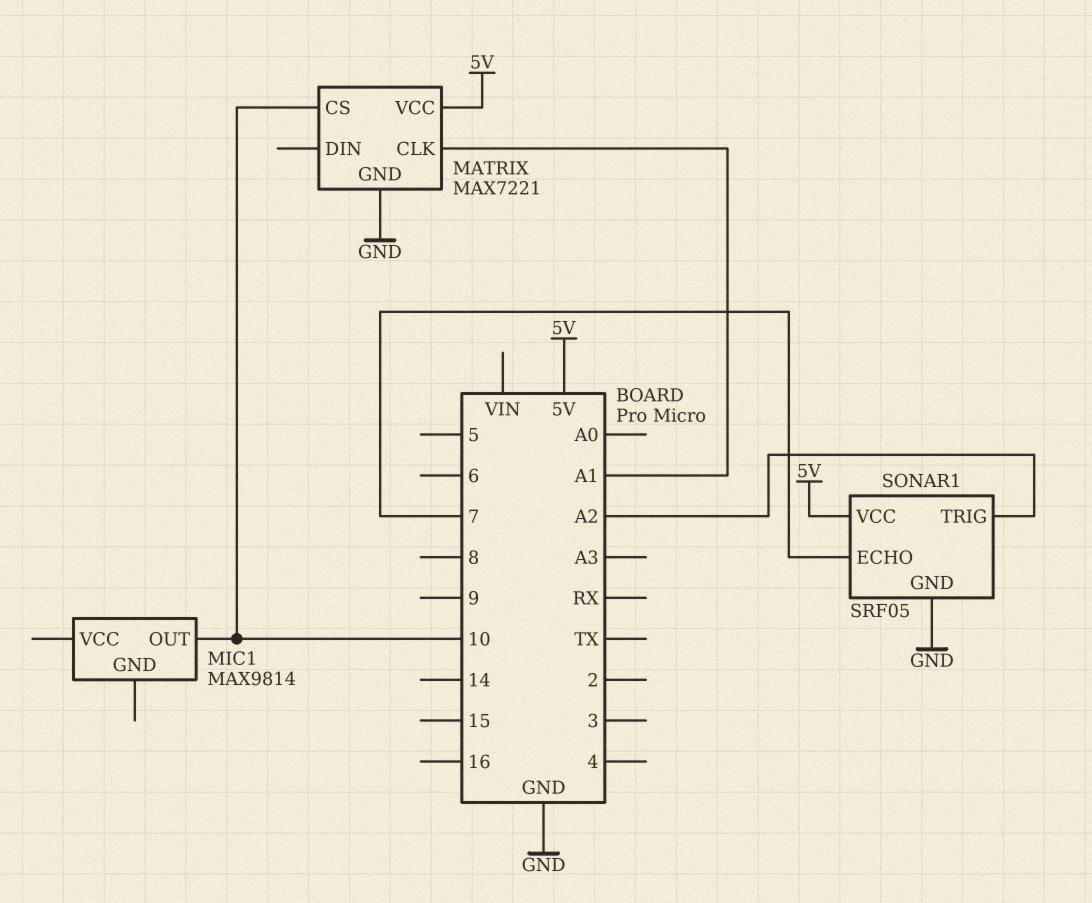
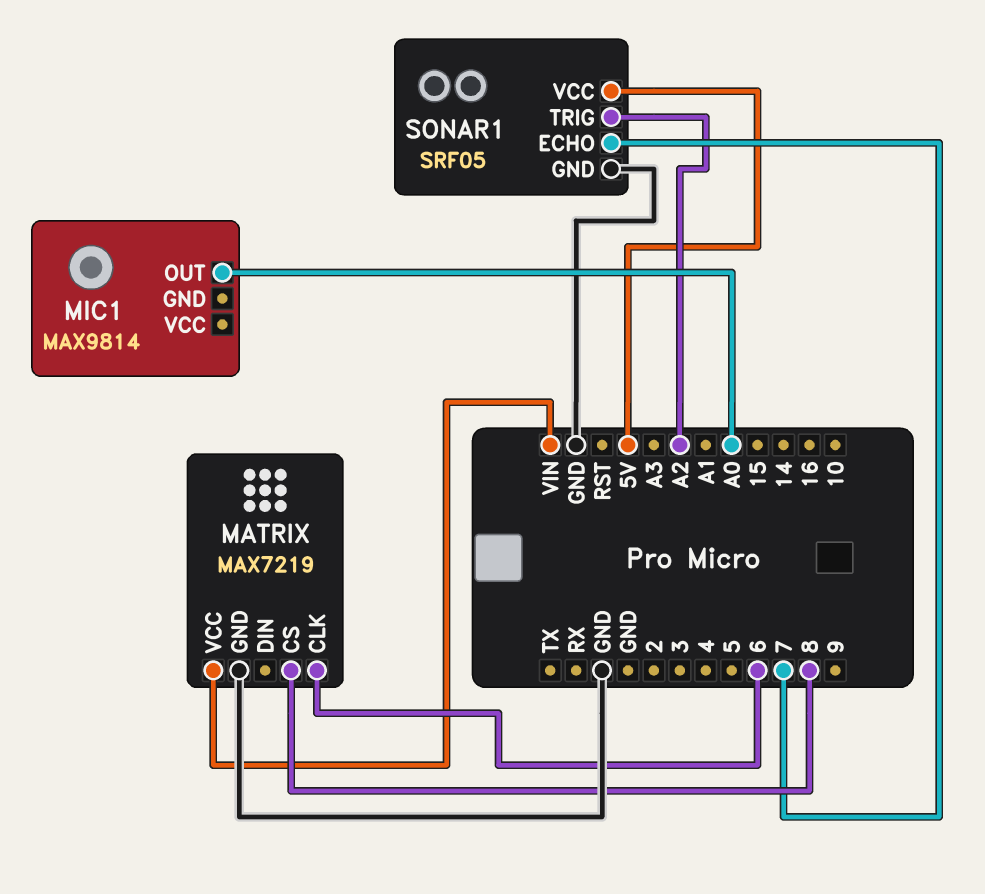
MATRIX: MAX7221 -> MAX7219
MATRIX pin CLK: A1 -> 6
MATRIX pin CS: 10 -> 8
MATRIX pin VCC: 5V -> VIN
MIC1 pin OUT: 10 -> A0

